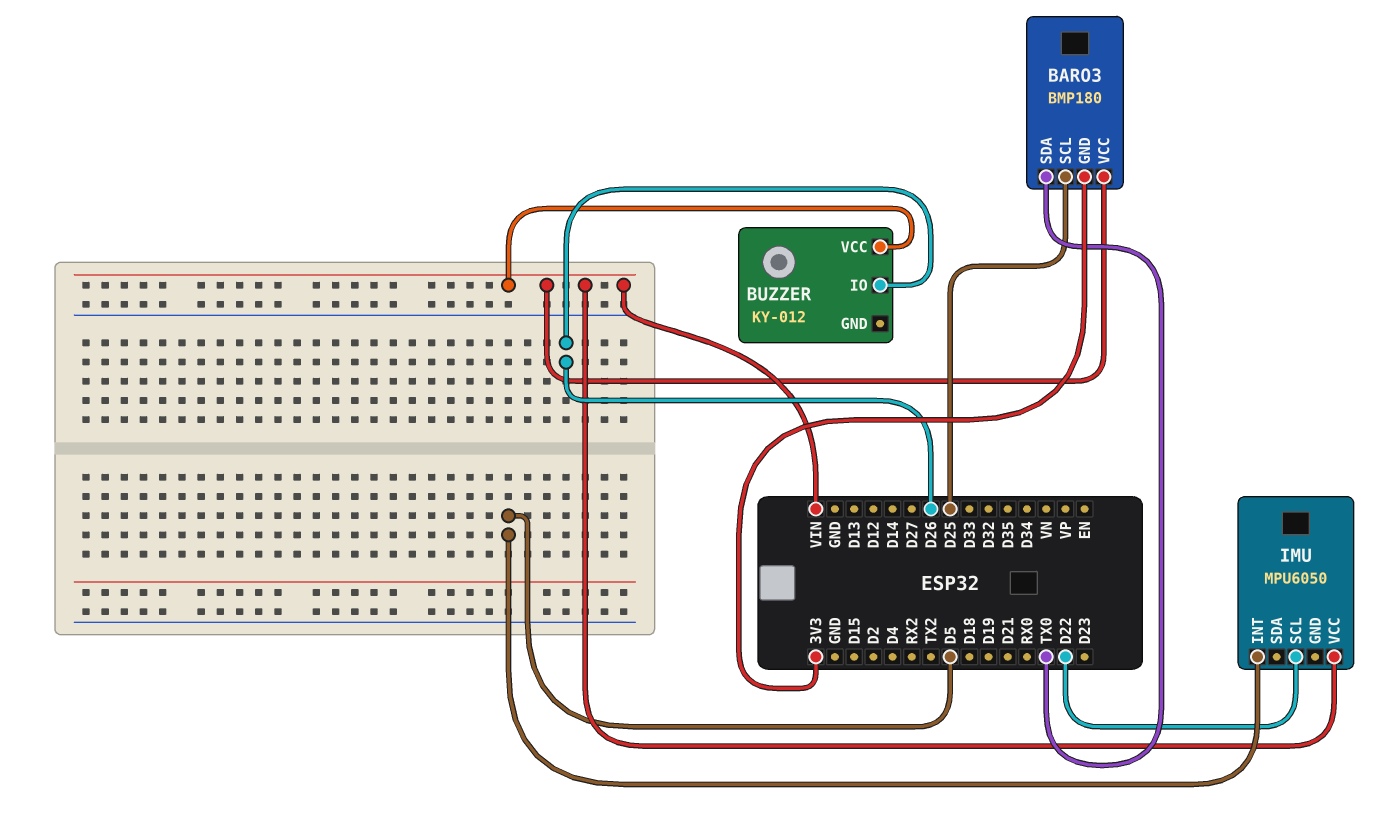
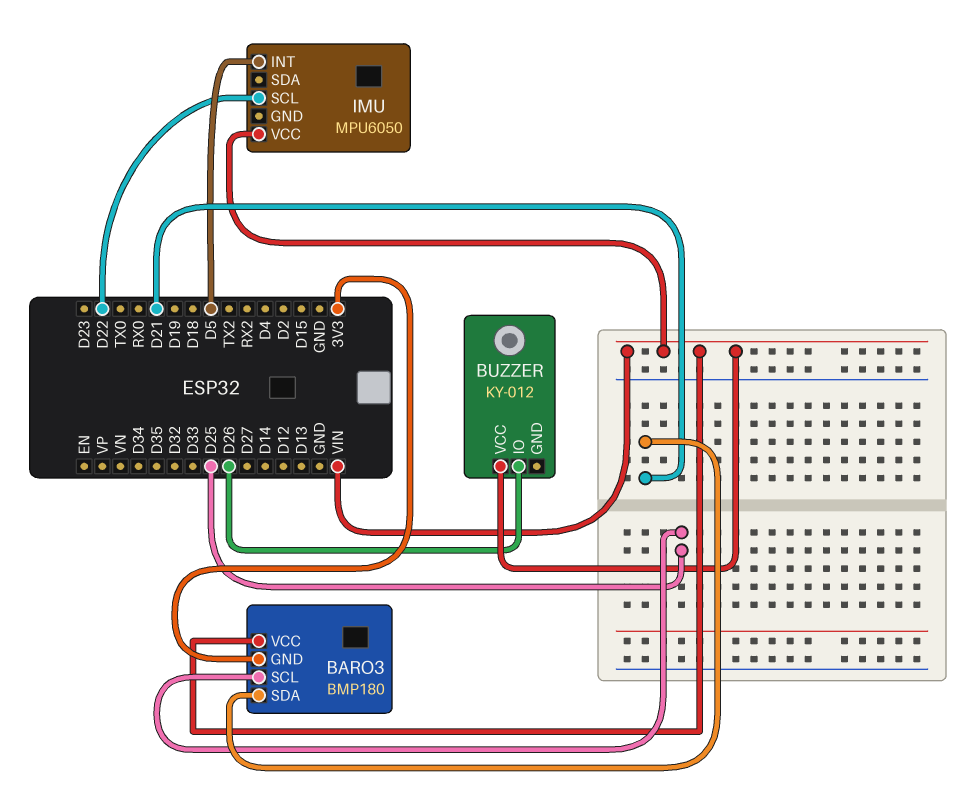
BARO3 pin SDA: TX0 -> D21

